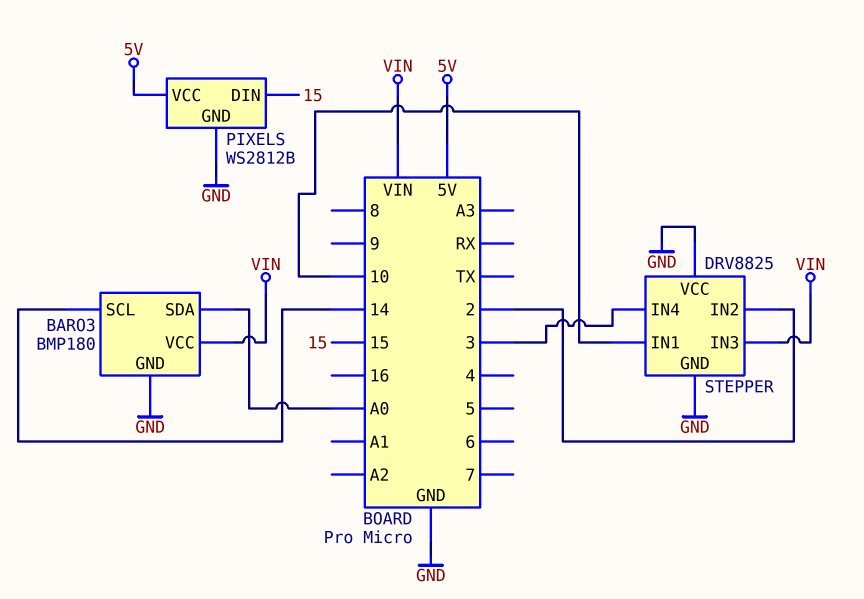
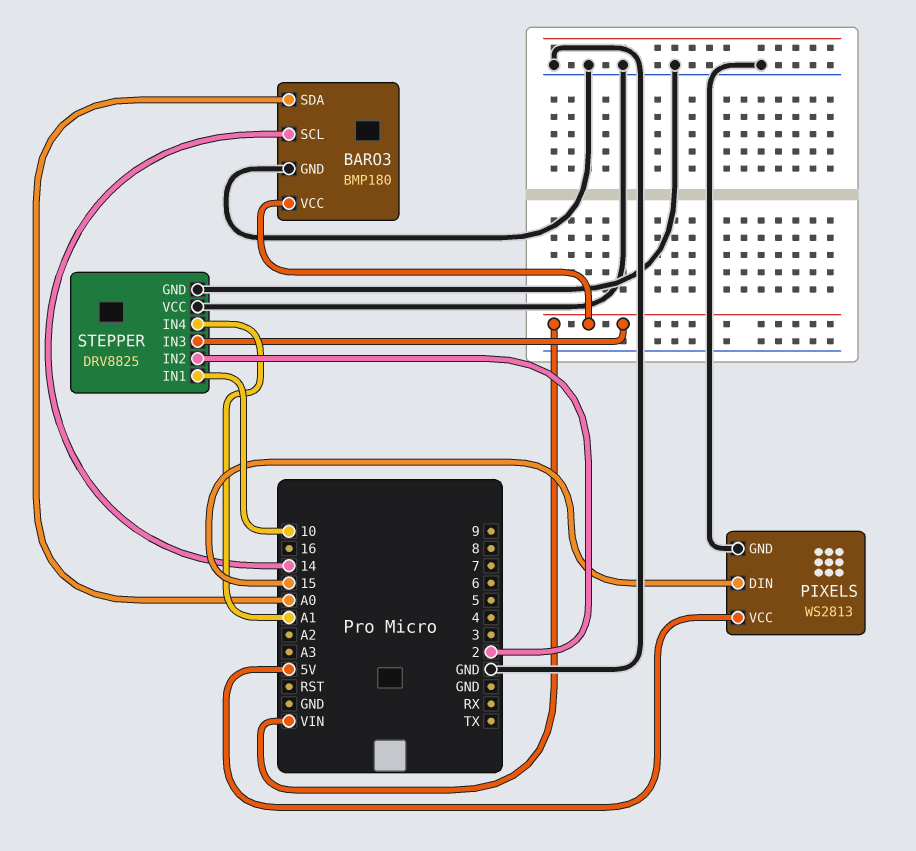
PIXELS: WS2812B -> WS2813
STEPPER pin IN4: 3 -> A1

